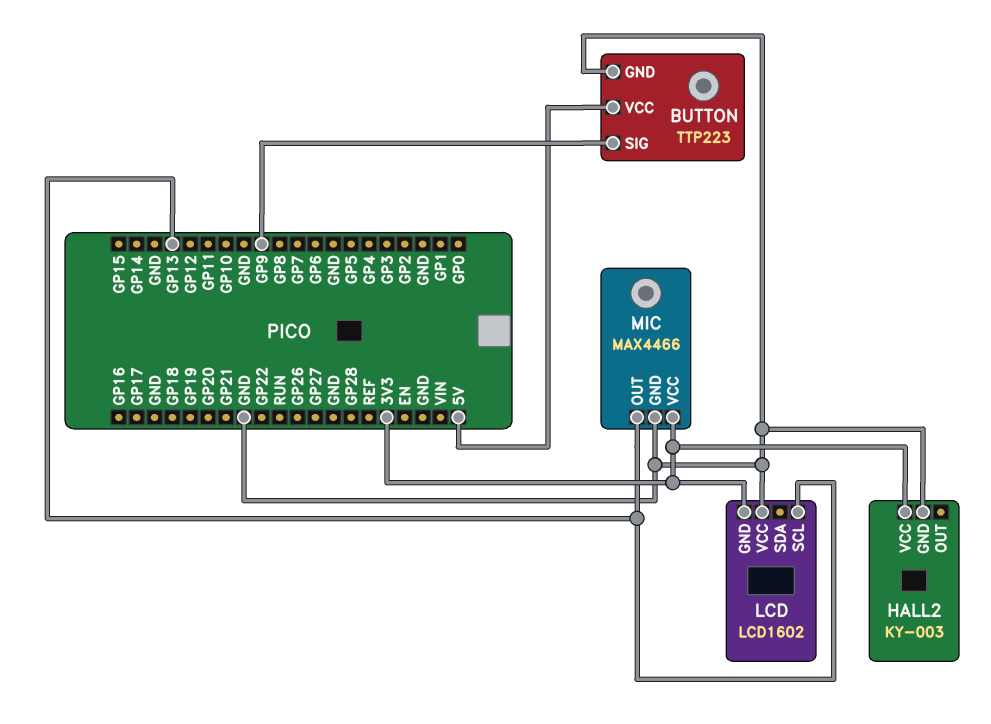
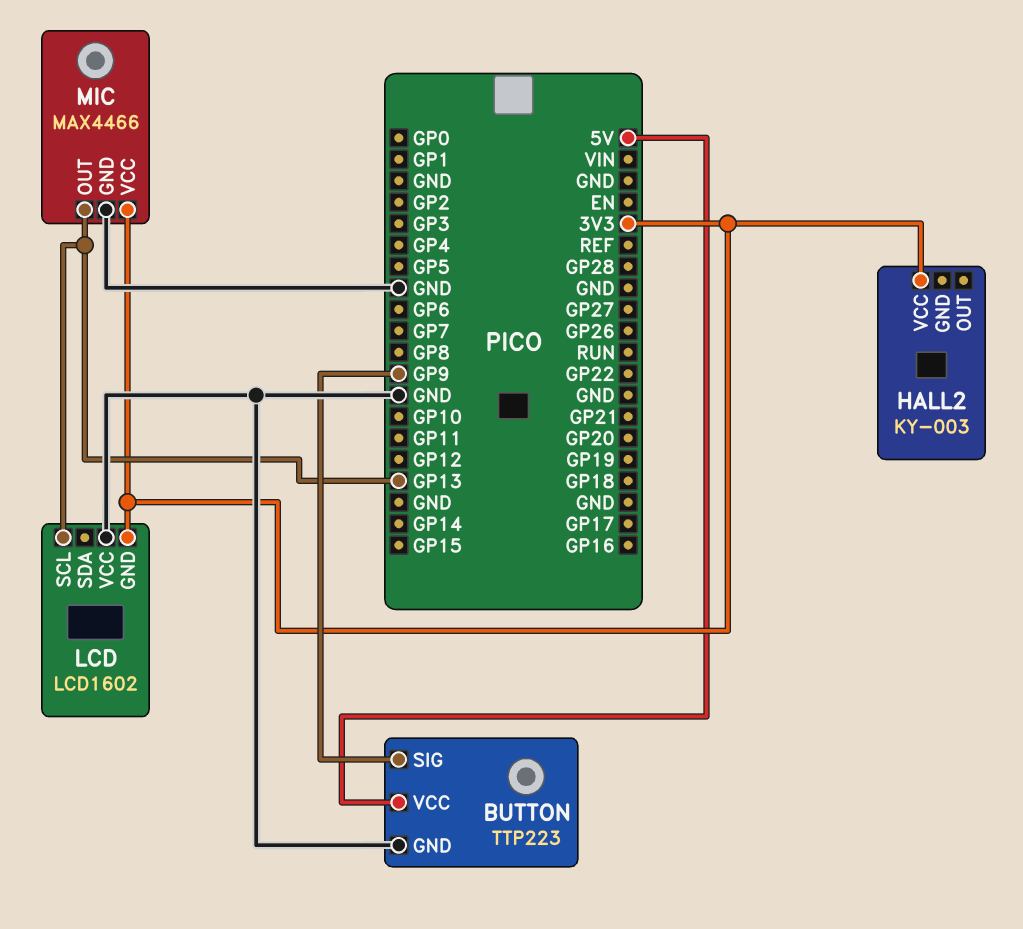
HALL2 pin GND: GND -> none

